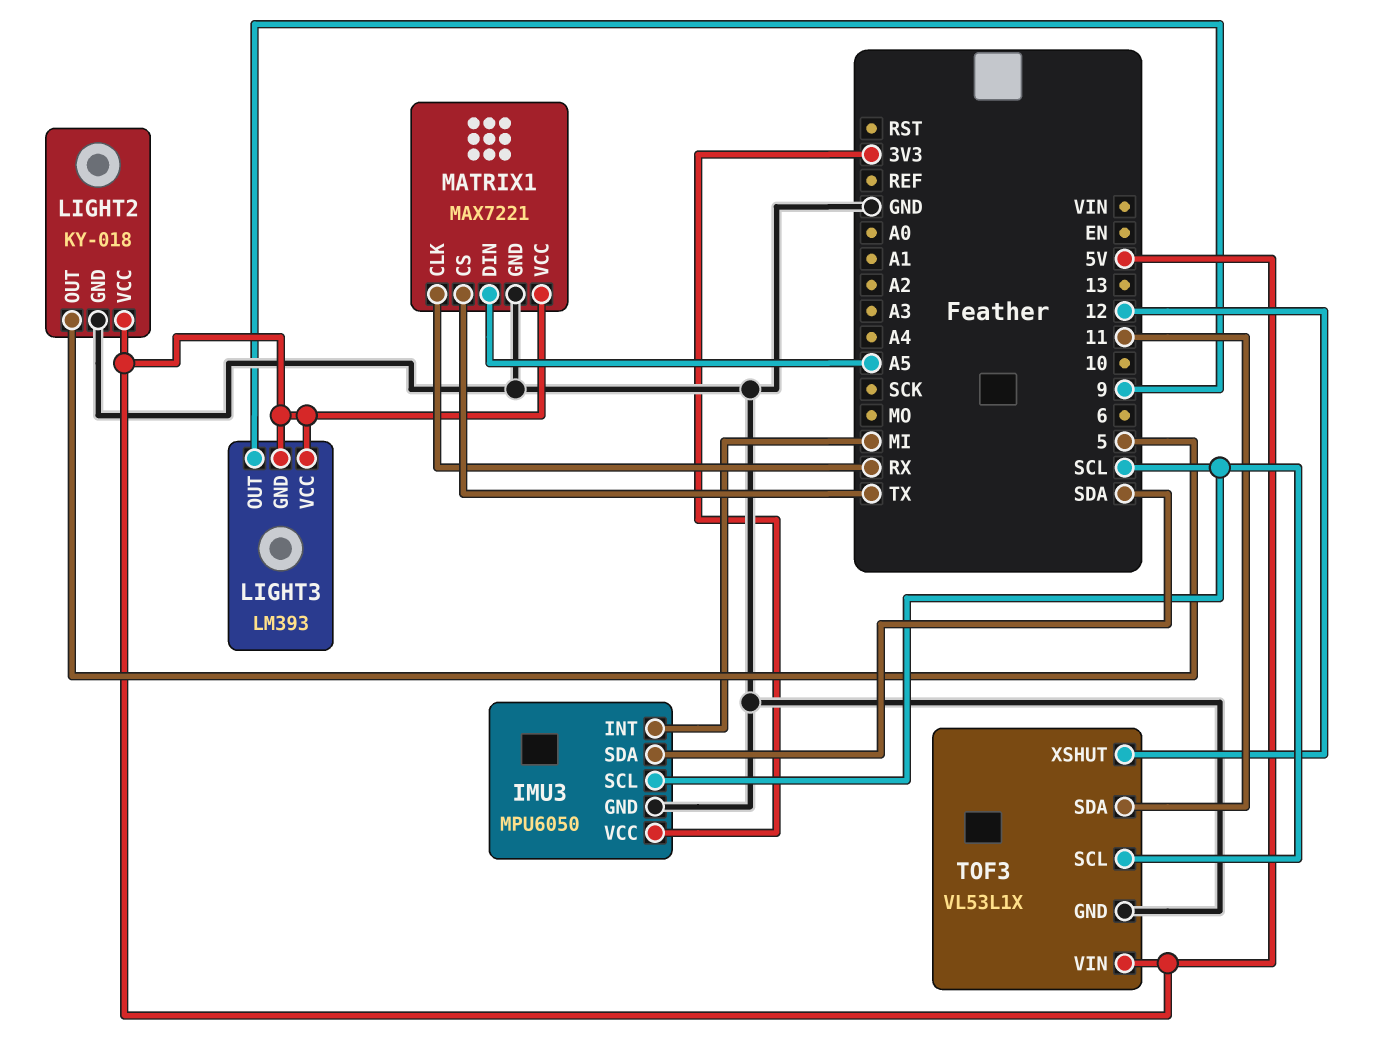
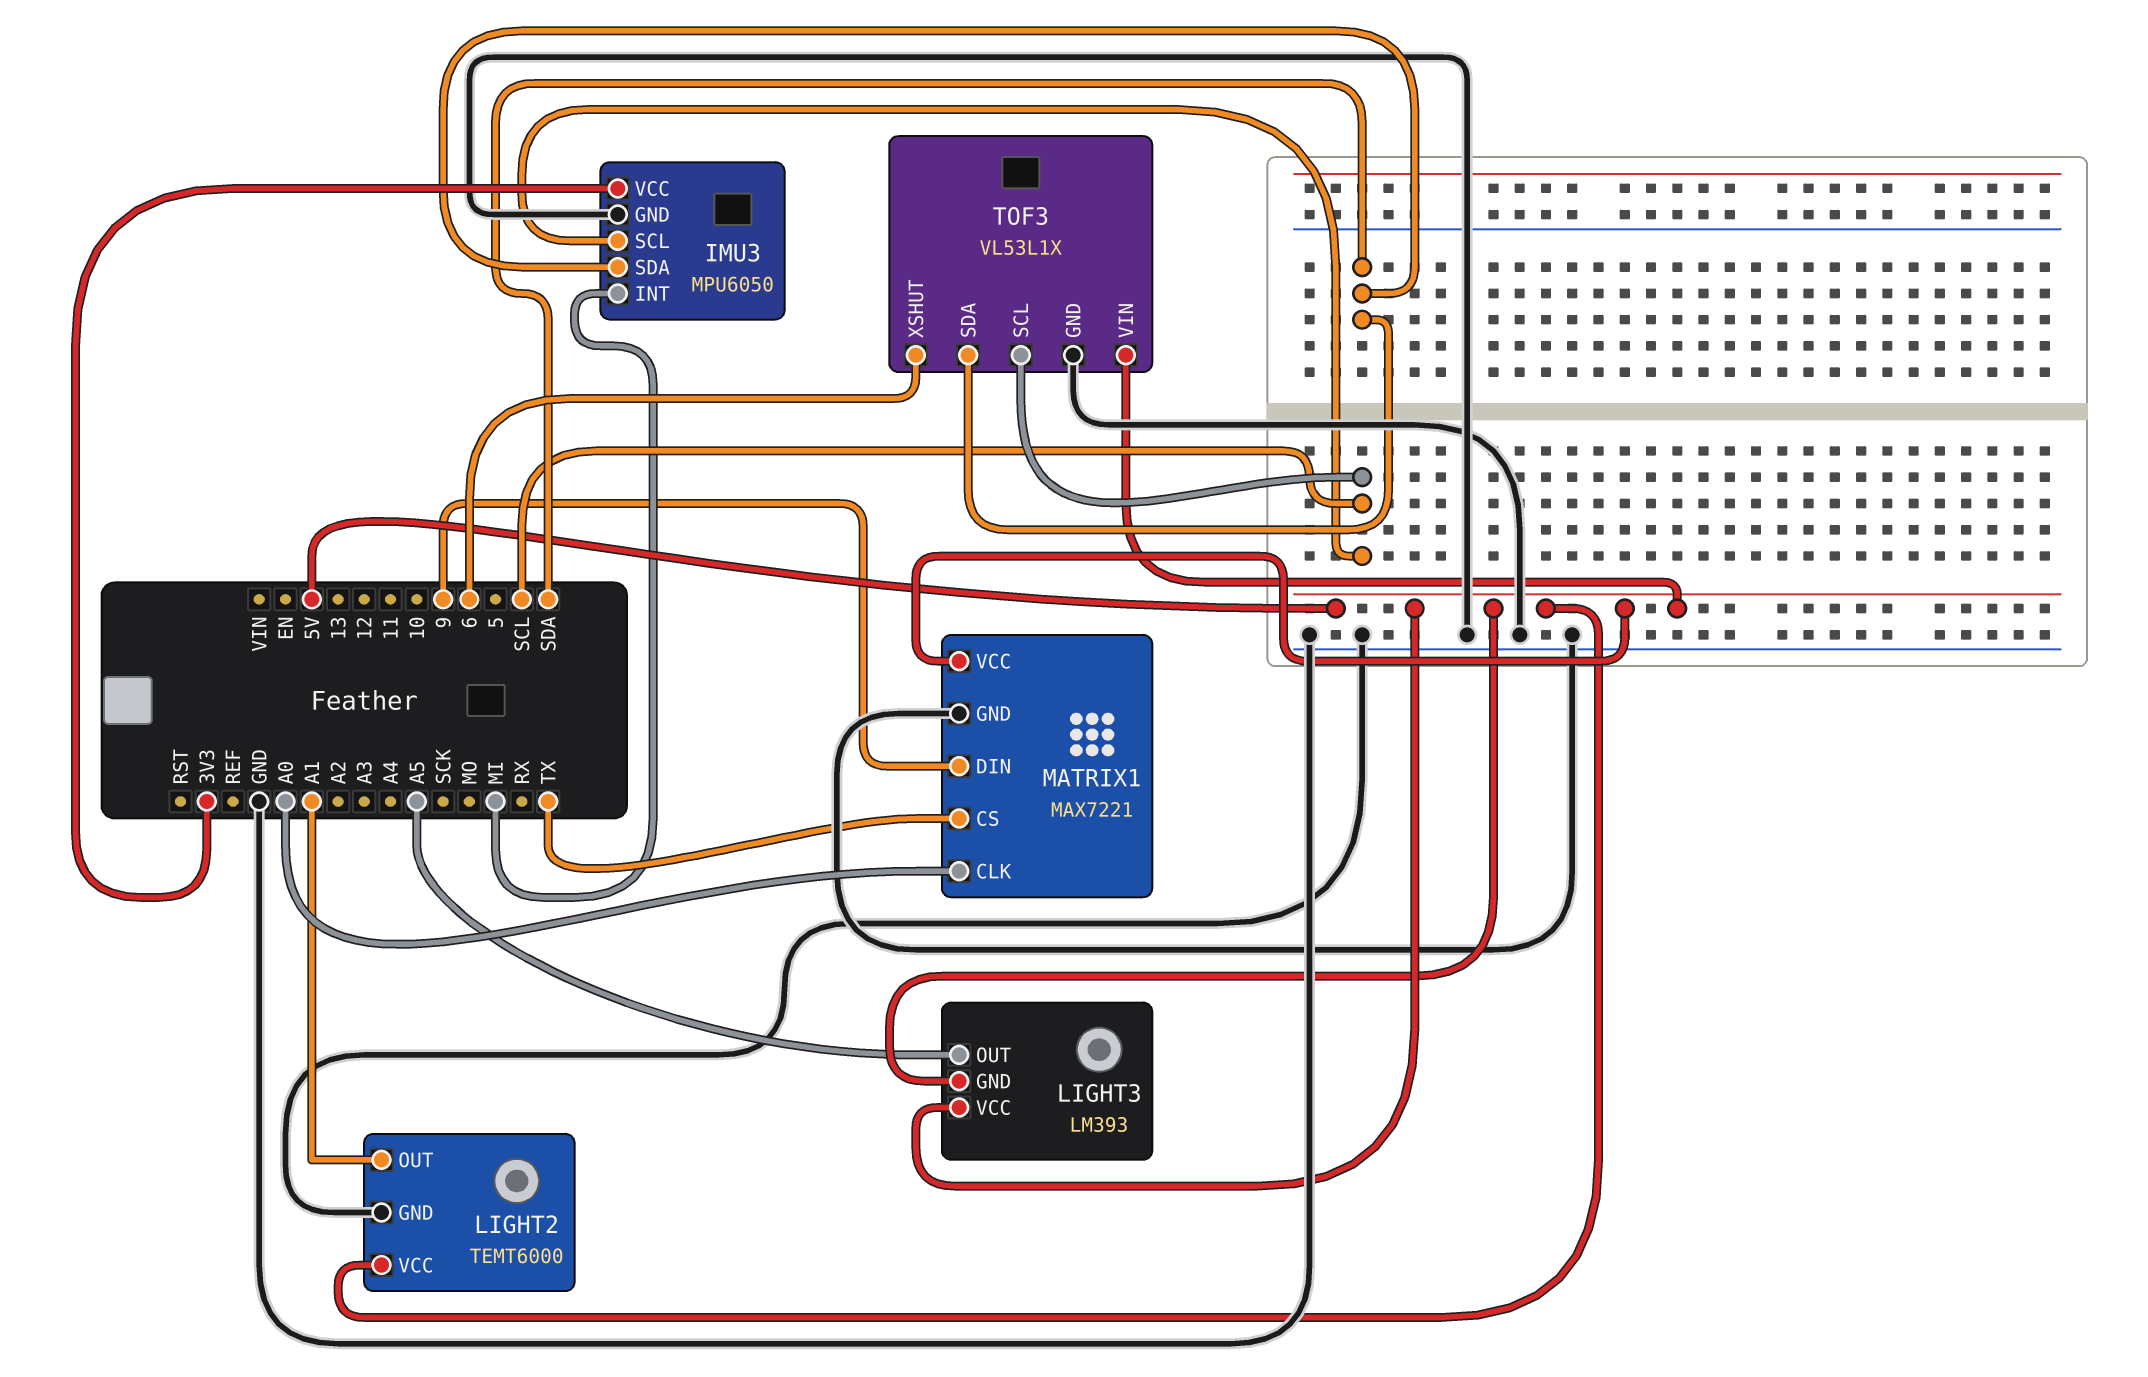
LIGHT2: KY-018 -> TEMT6000
LIGHT2 pin OUT: 5 -> A1
LIGHT3 pin OUT: 9 -> A5
MATRIX1 pin CLK: RX -> A0
MATRIX1 pin DIN: A5 -> 9
TOF3 pin SDA: 11 -> SDA
TOF3 pin XSHUT: 12 -> 6

